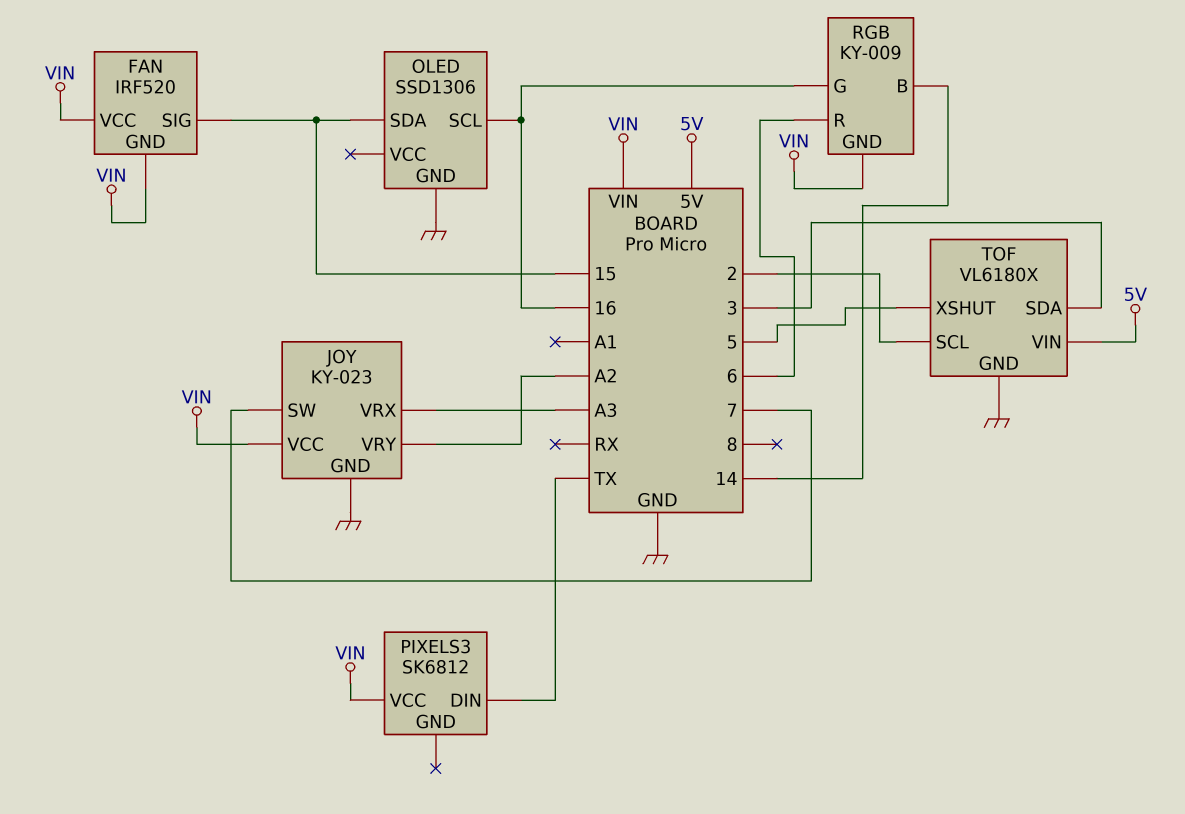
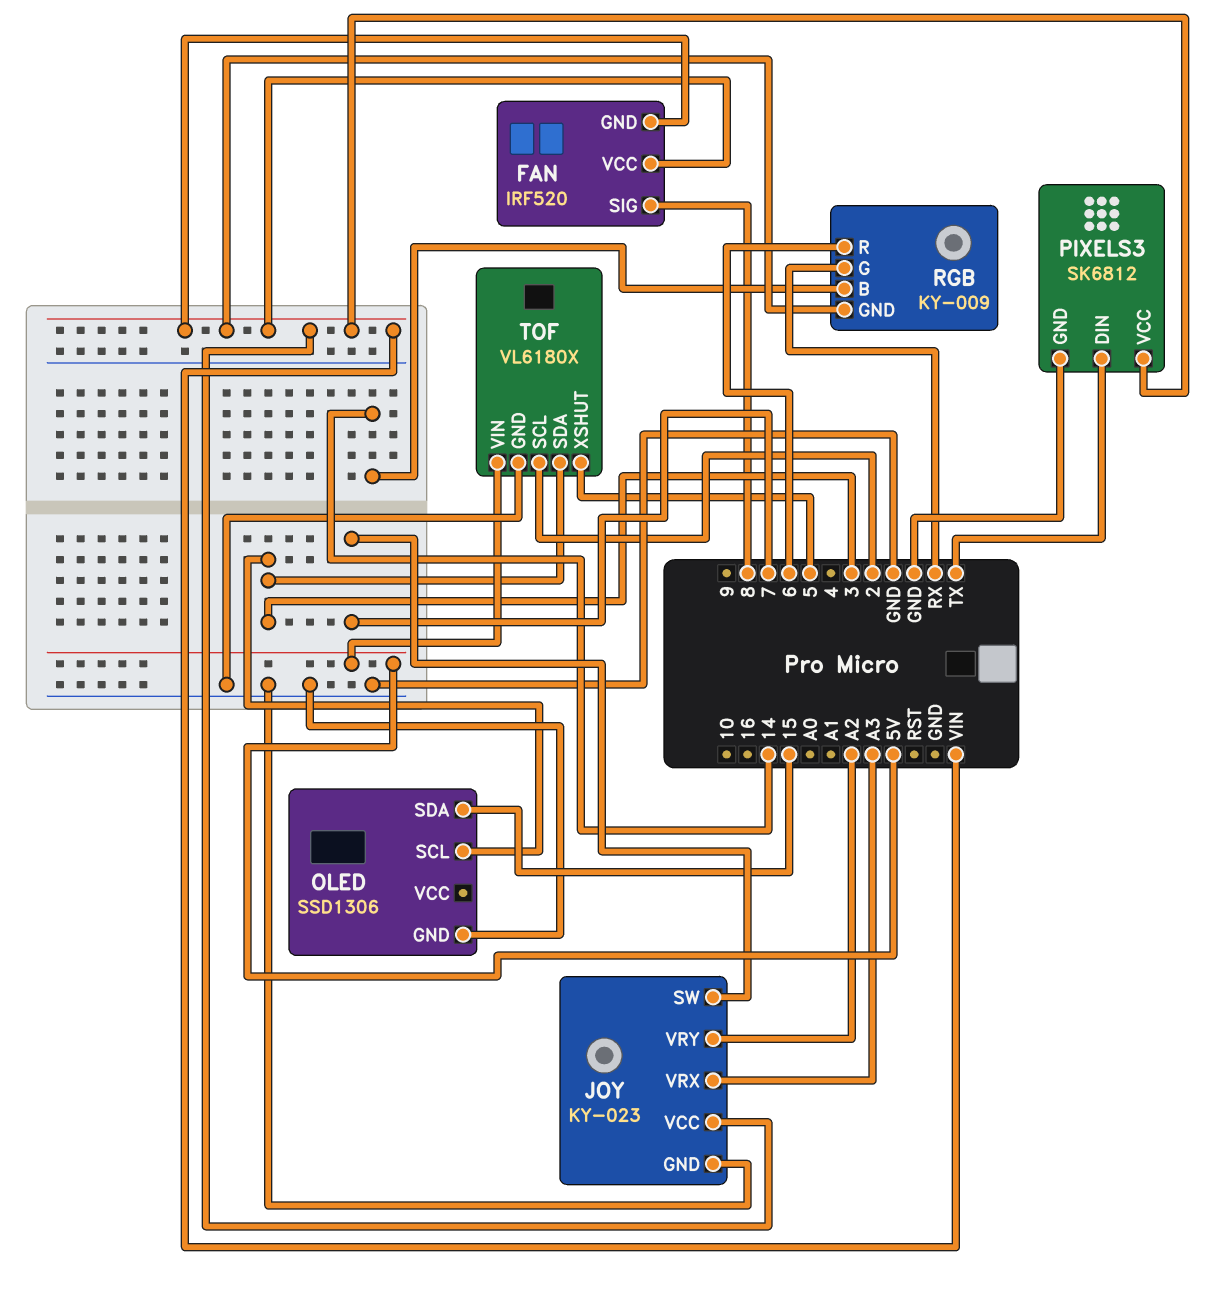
FAN pin SIG: 15 -> 8
OLED pin SCL: 16 -> 3
PIXELS3 pin GND: none -> GND
RGB pin G: 16 -> RX

